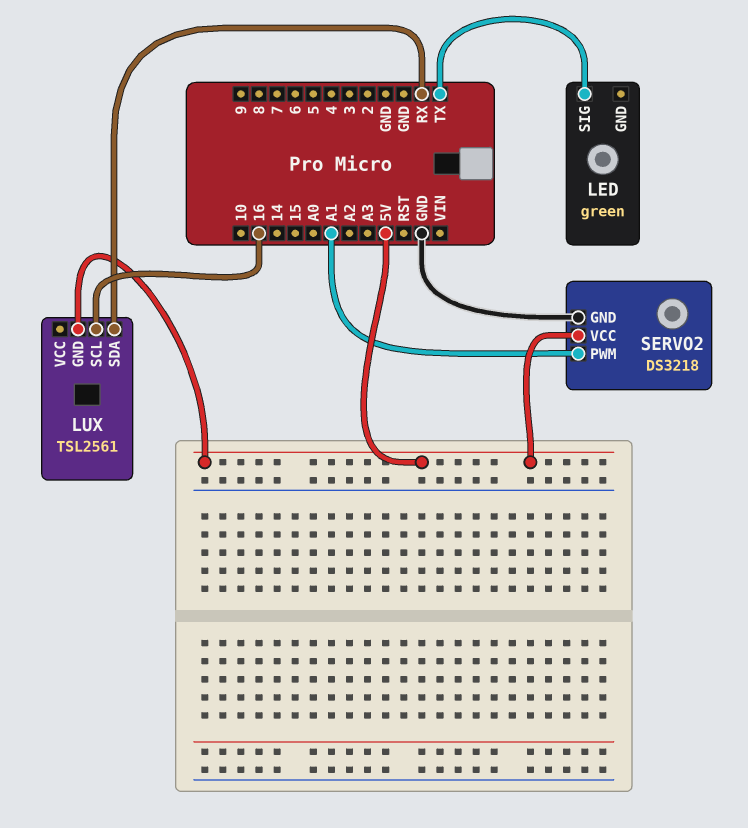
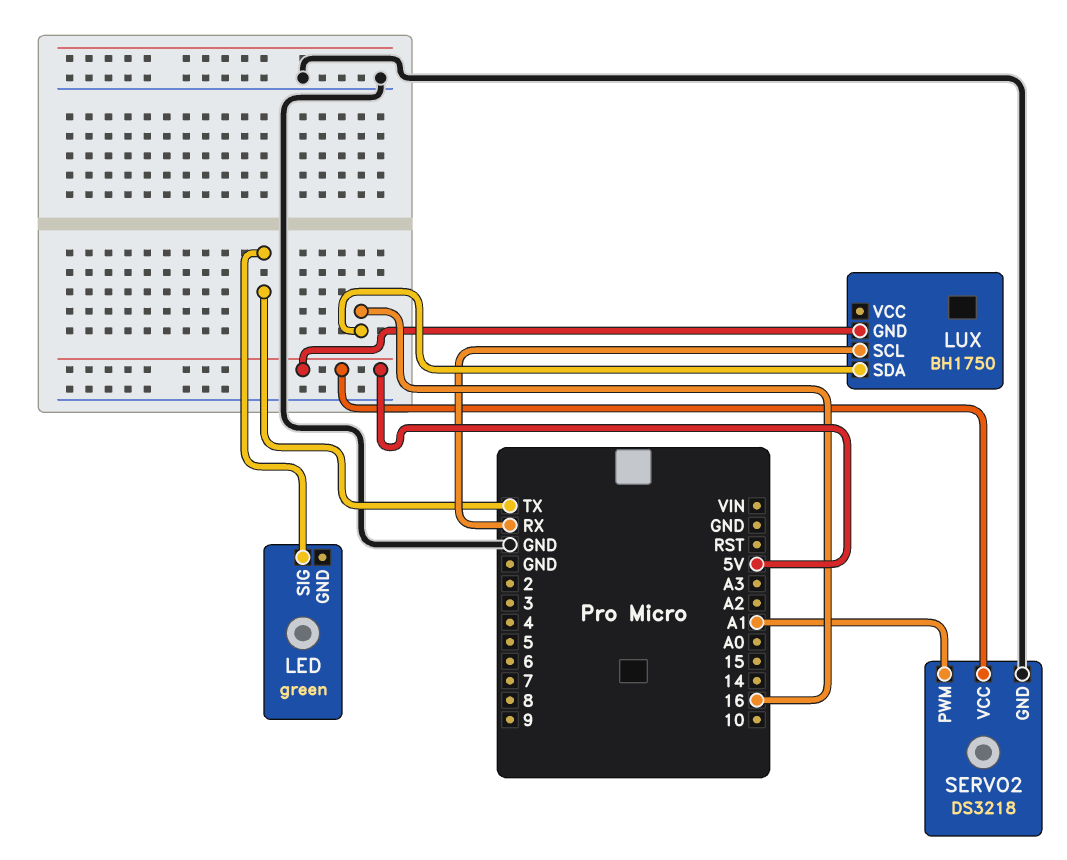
LUX: TSL2561 -> BH1750
LUX pin SCL: 16 -> RX
LUX pin SDA: RX -> 16

